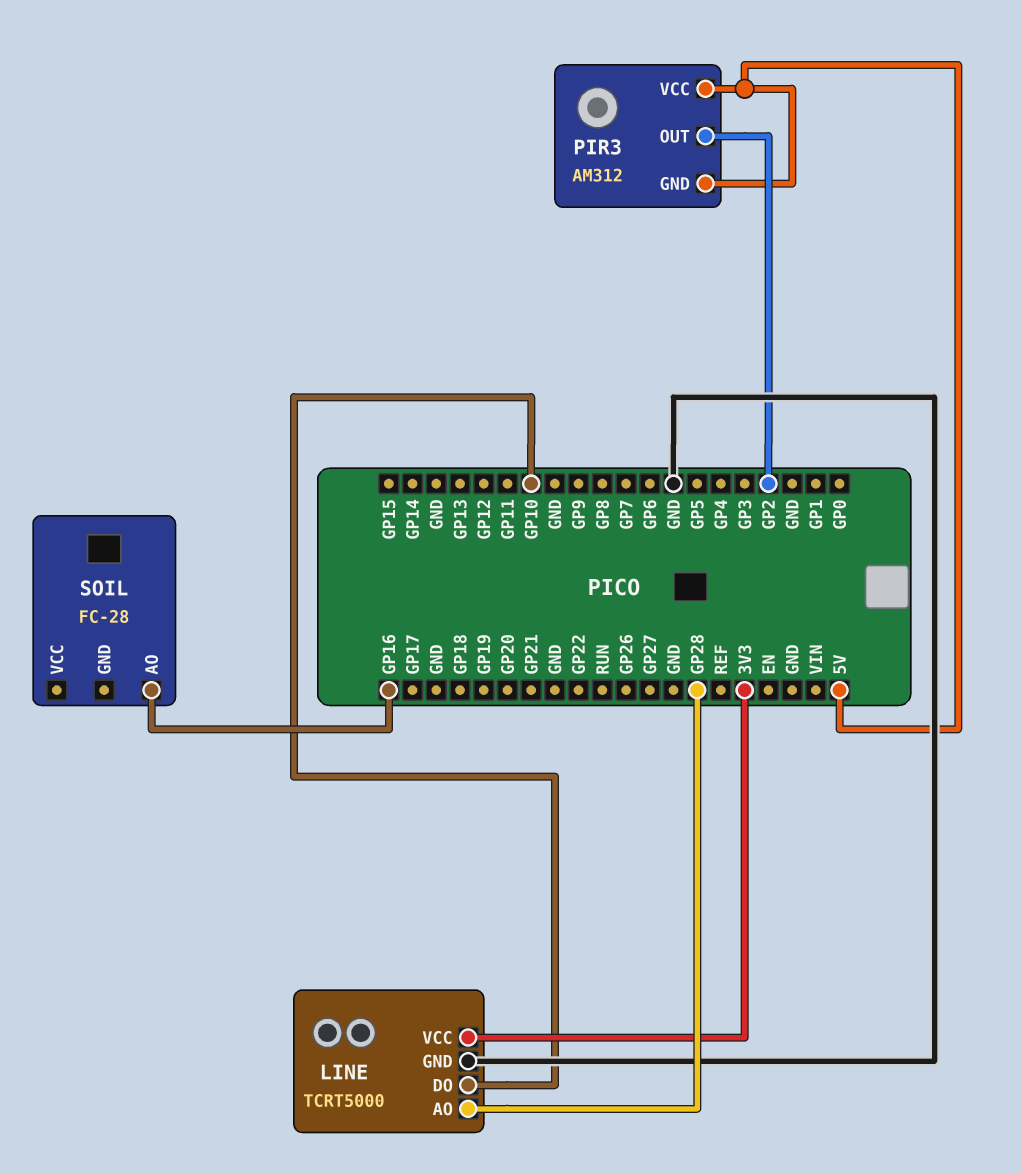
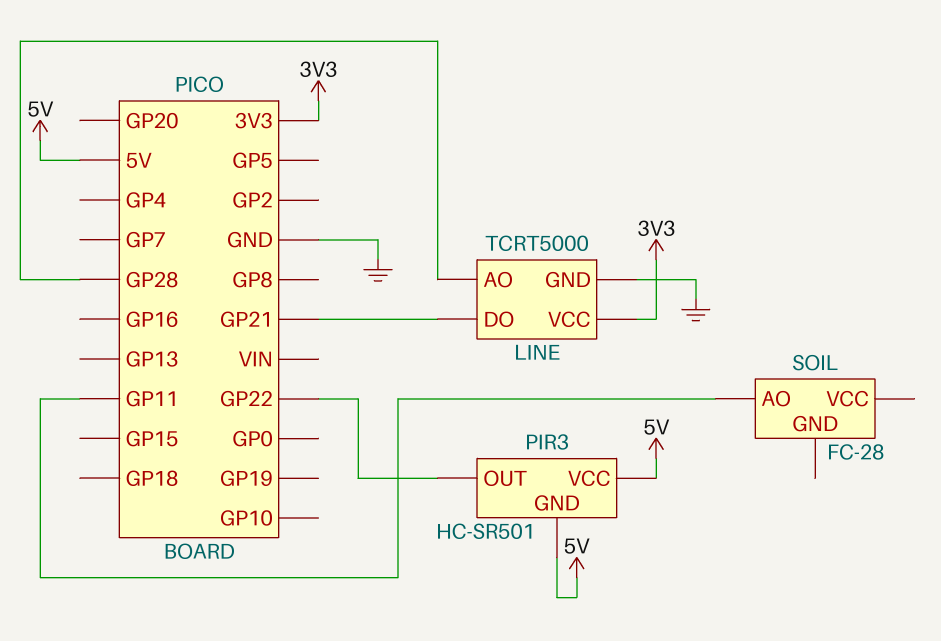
LINE pin DO: GP10 -> GP21
PIR3: AM312 -> HC-SR501
PIR3 pin OUT: GP2 -> GP22
SOIL pin AO: GP16 -> GP11

